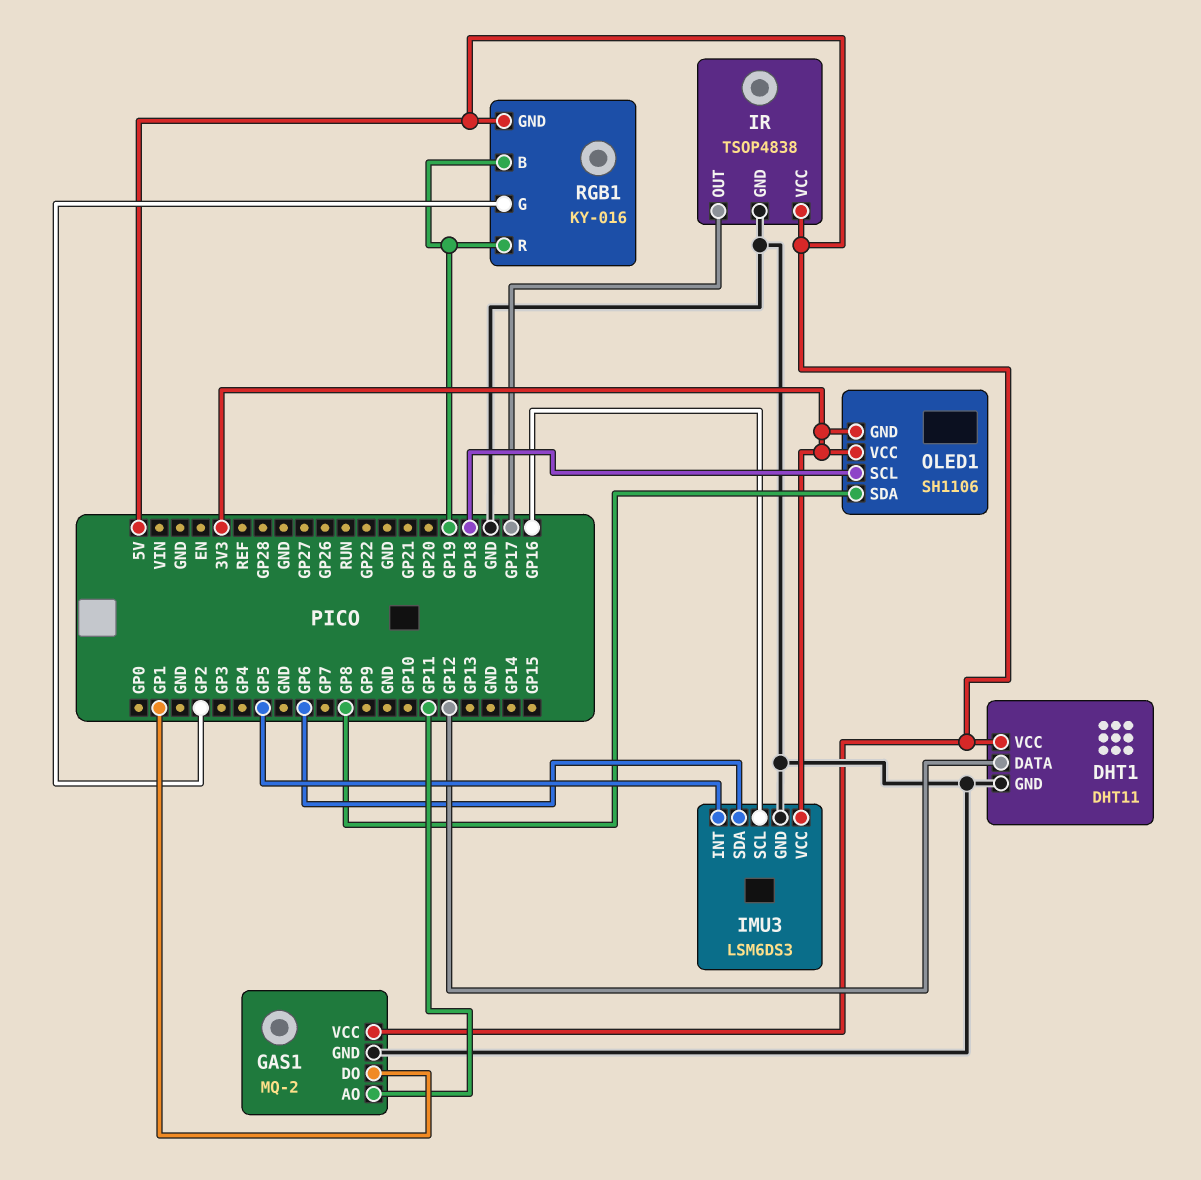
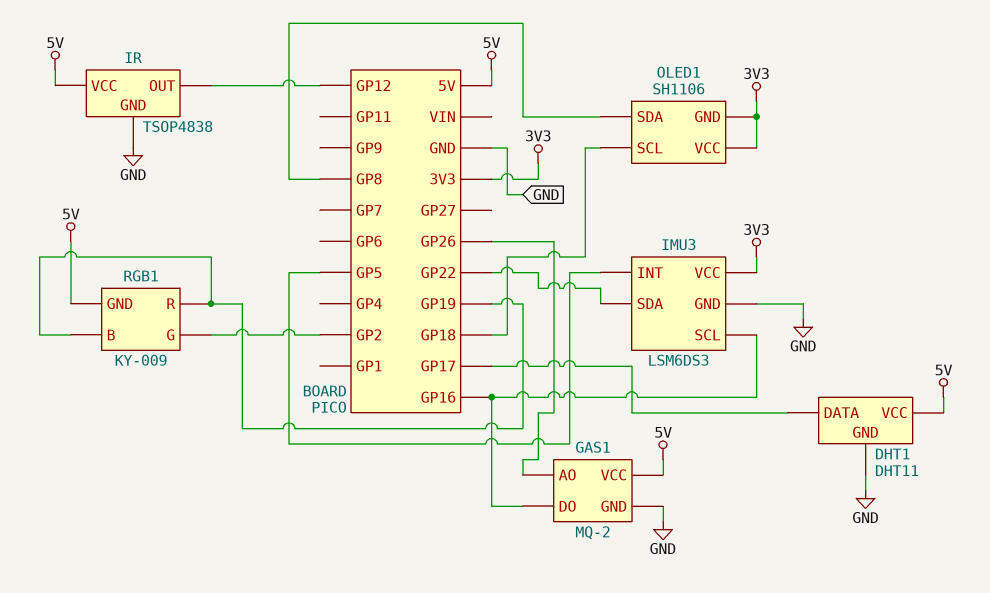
DHT1 pin DATA: GP12 -> GP17
GAS1 pin AO: GP11 -> GP26
GAS1 pin DO: GP1 -> GP16
IMU3 pin SDA: GP6 -> GP22
IR pin OUT: GP17 -> GP12
RGB1: KY-016 -> KY-009

